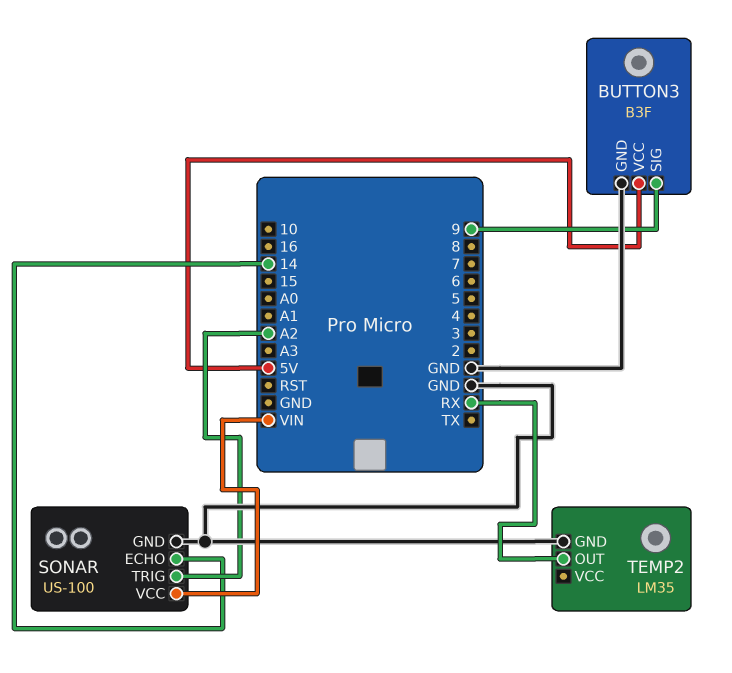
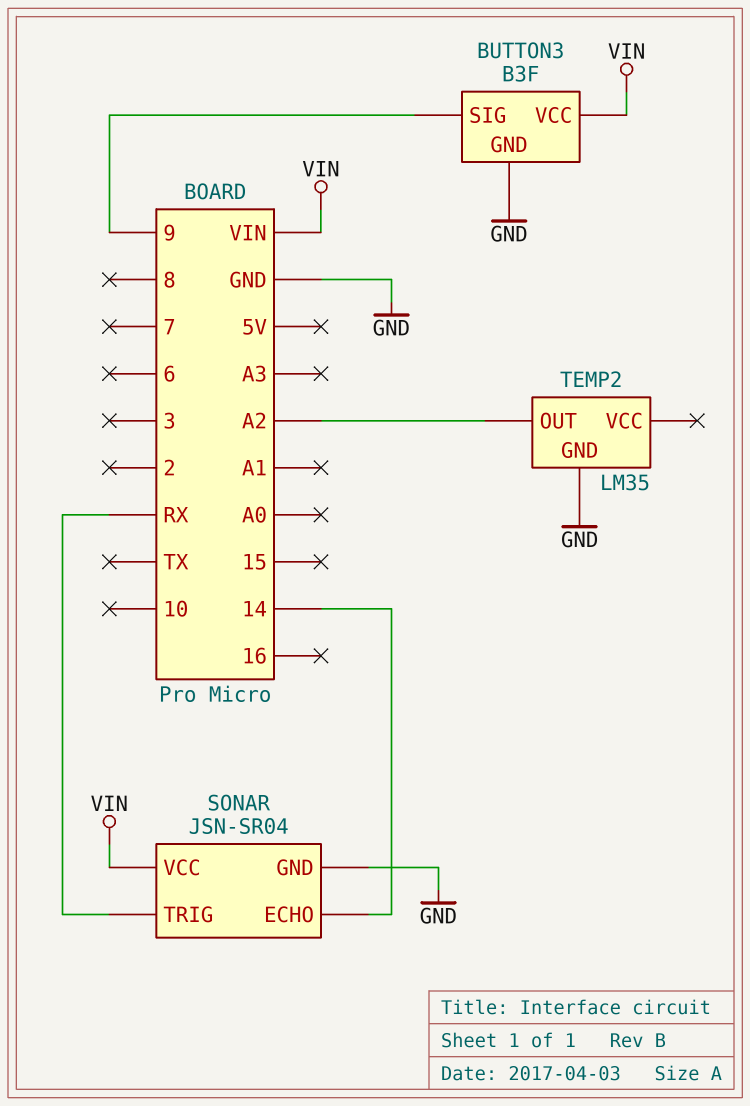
BUTTON3 pin VCC: 5V -> VIN
SONAR: US-100 -> JSN-SR04
SONAR pin TRIG: A2 -> RX
TEMP2 pin OUT: RX -> A2

